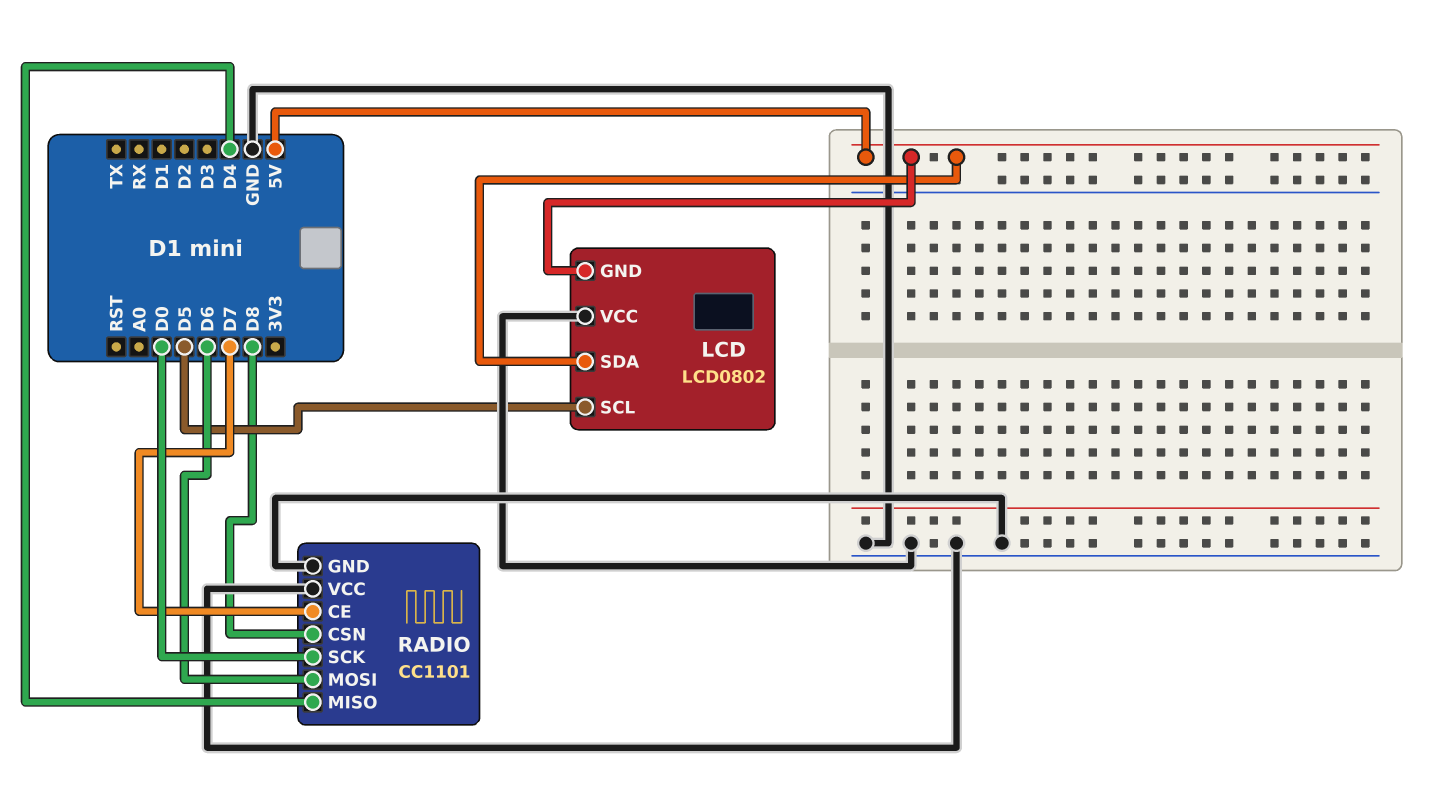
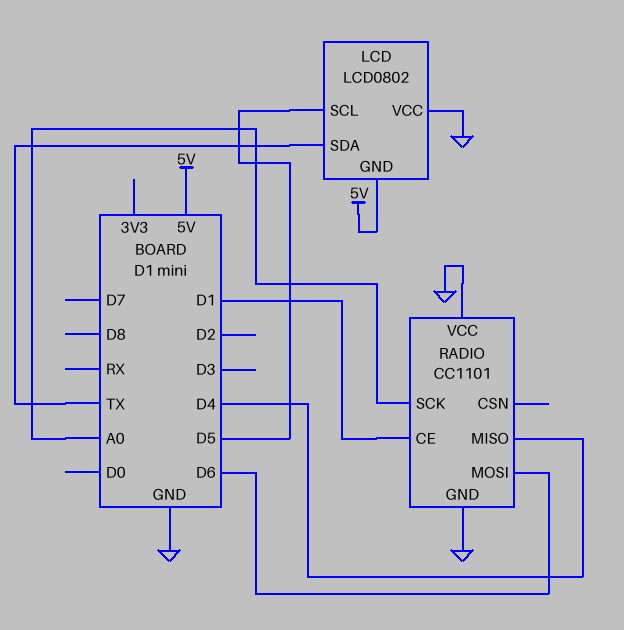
LCD pin SDA: 5V -> TX
RADIO pin CE: D7 -> D1
RADIO pin CSN: D8 -> none
RADIO pin SCK: D0 -> A0

